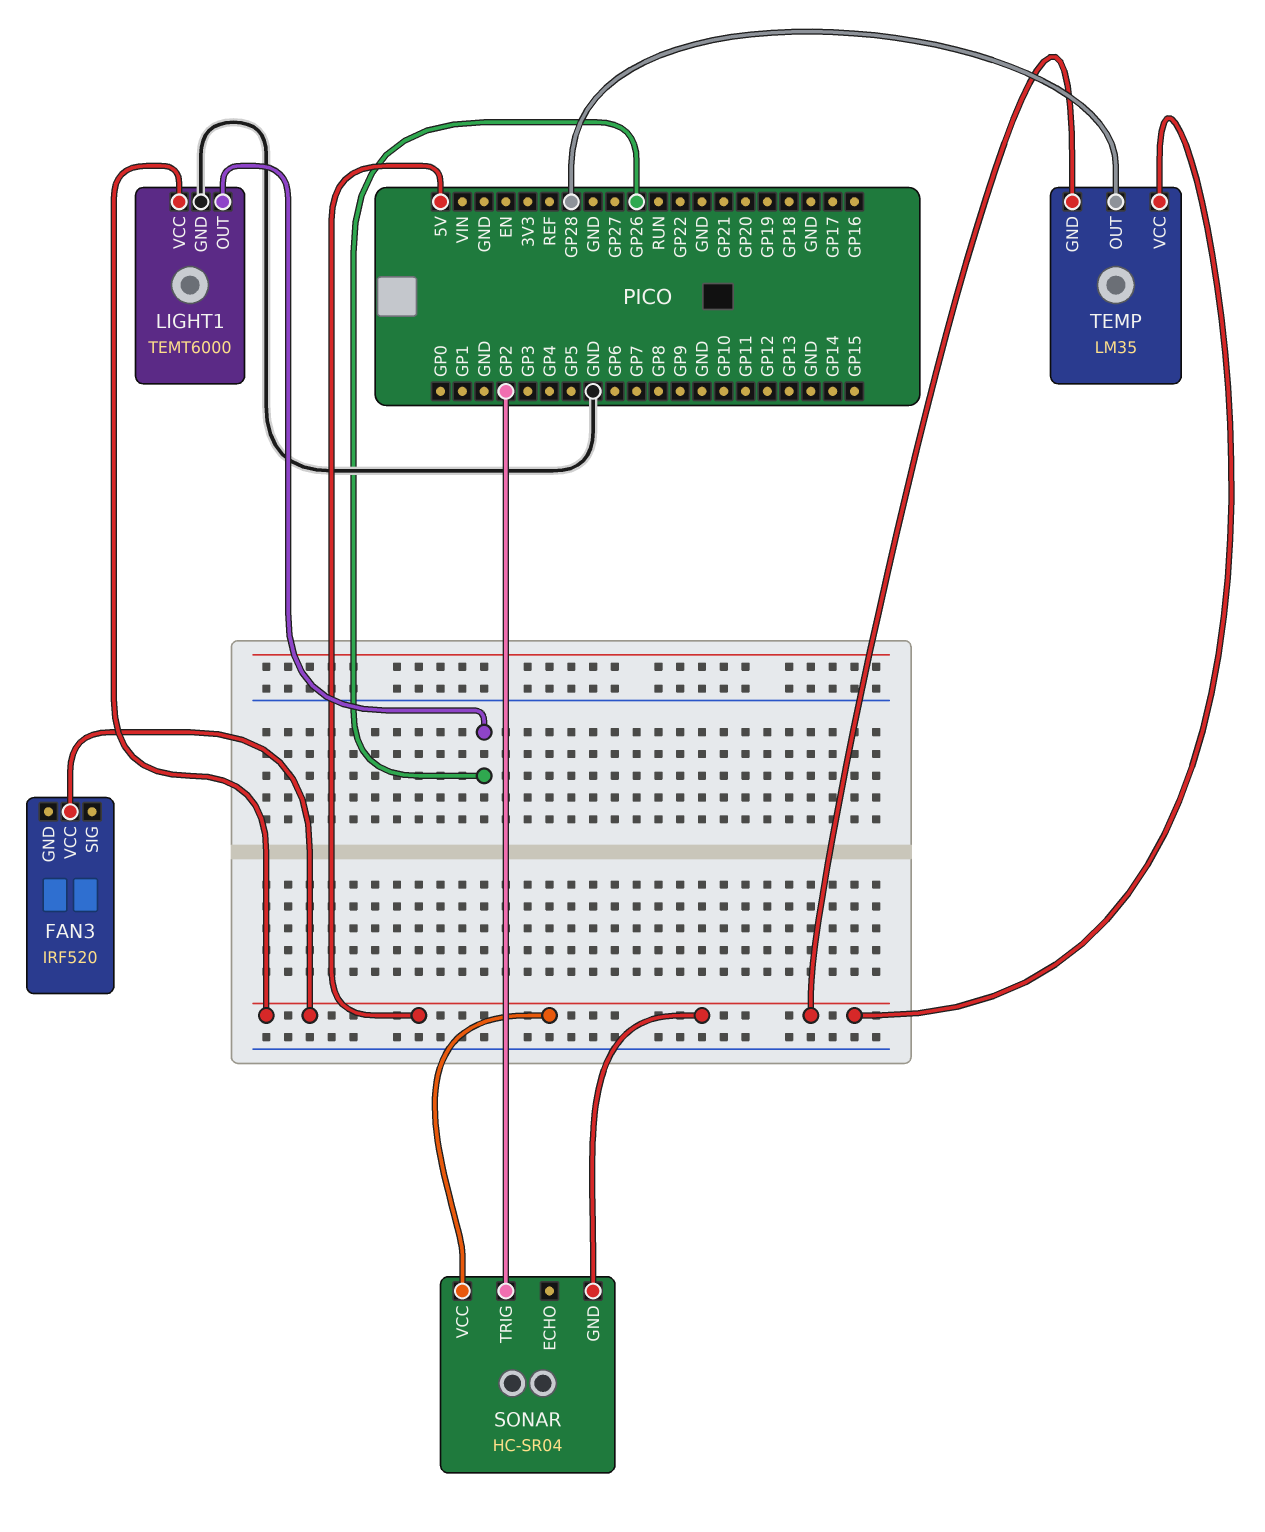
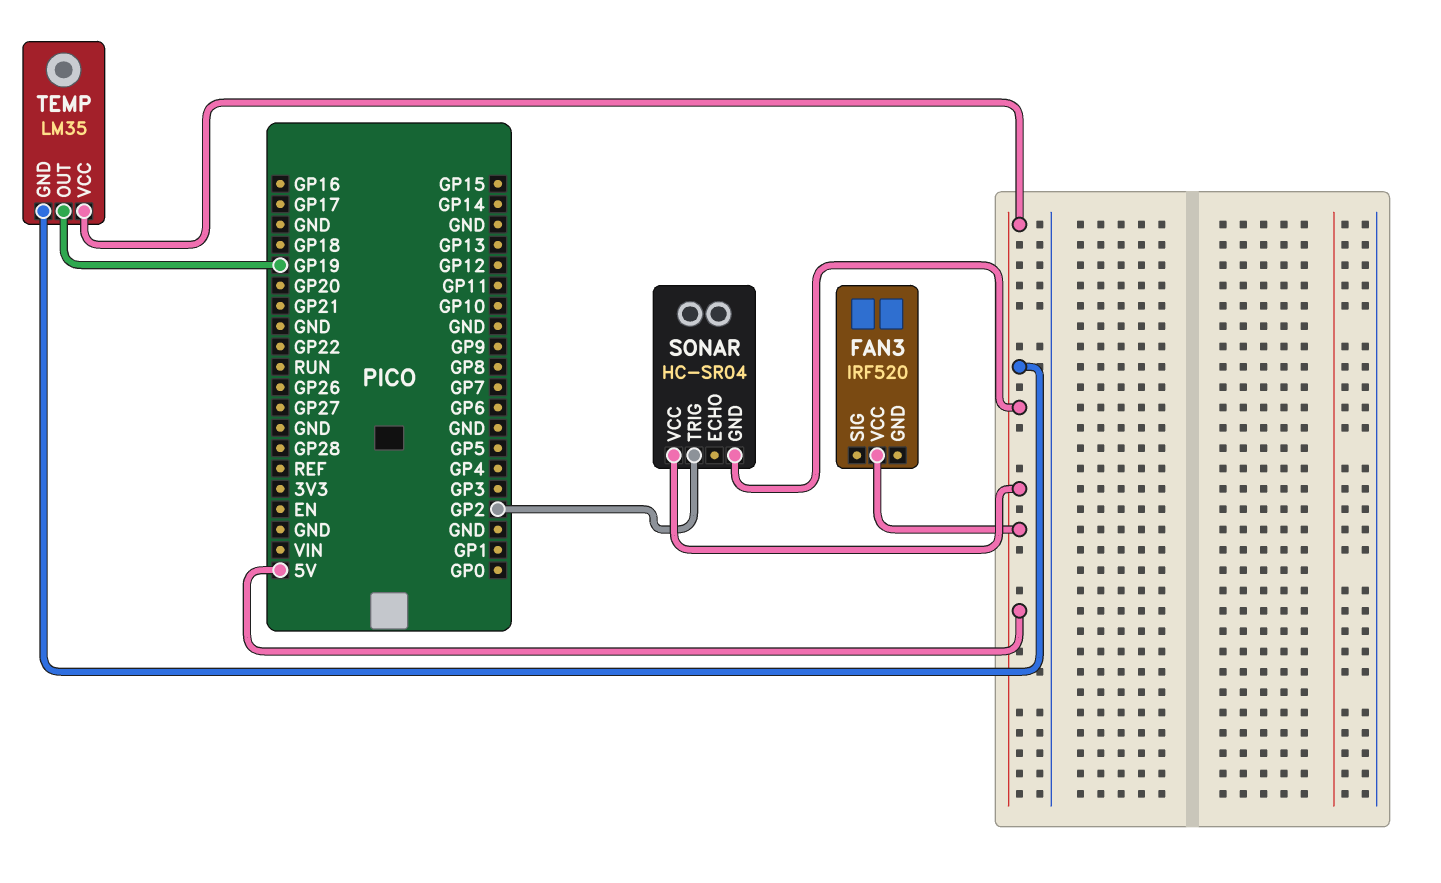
LIGHT1: TEMT6000 -> none
LIGHT1 pin GND: GND -> none
LIGHT1 pin OUT: GP26 -> none
LIGHT1 pin VCC: 5V -> none
TEMP pin OUT: GP28 -> GP19

